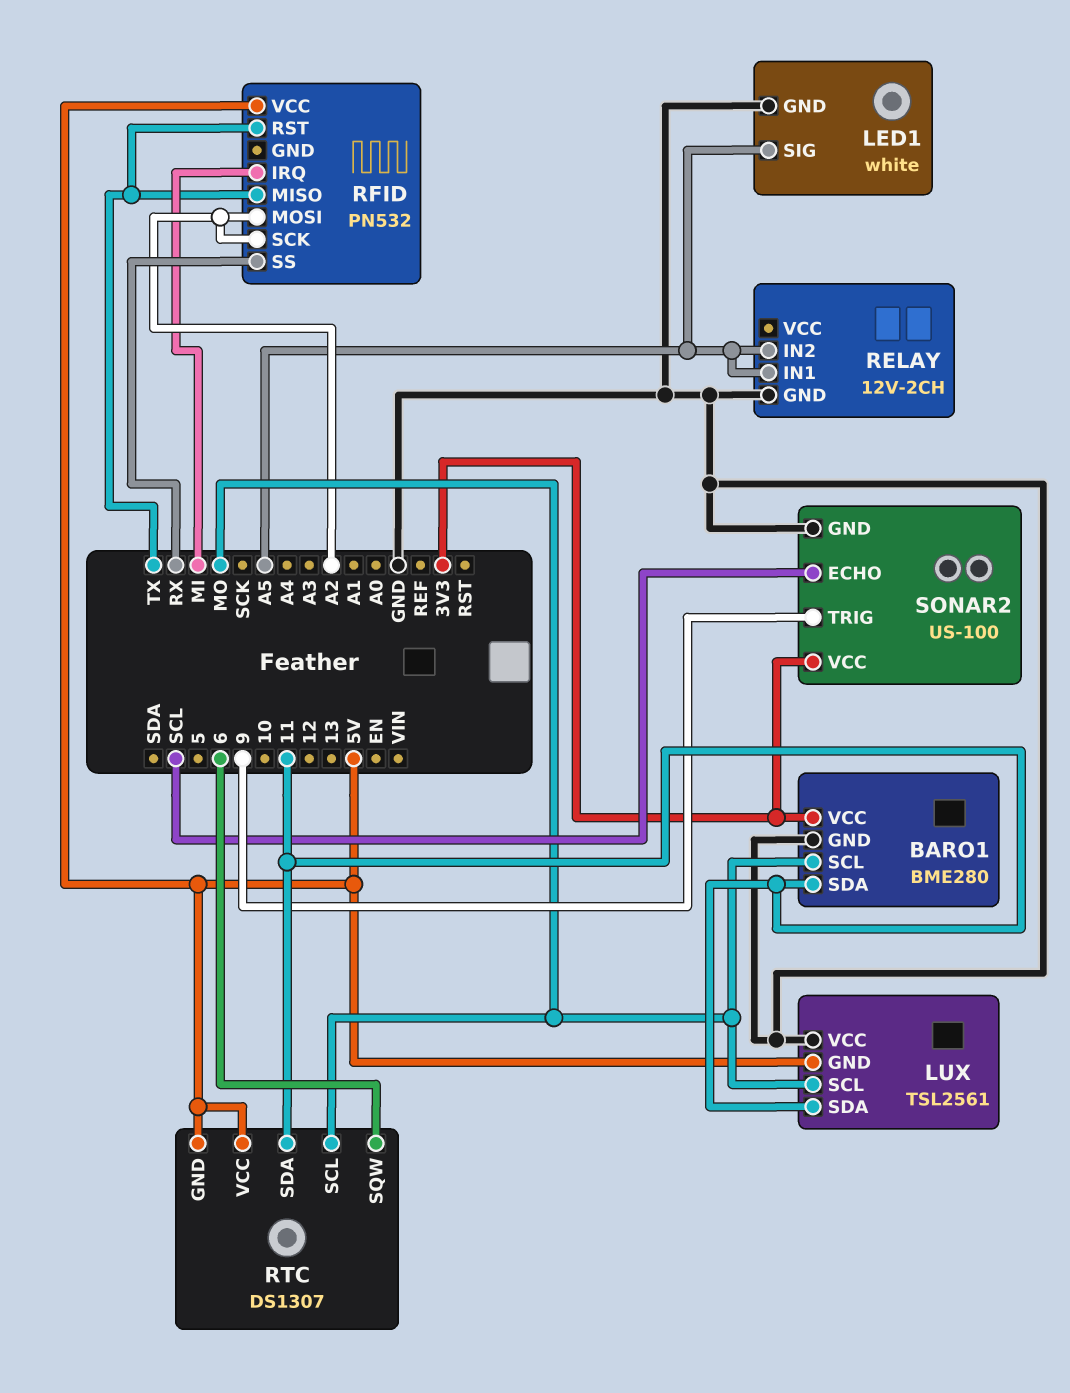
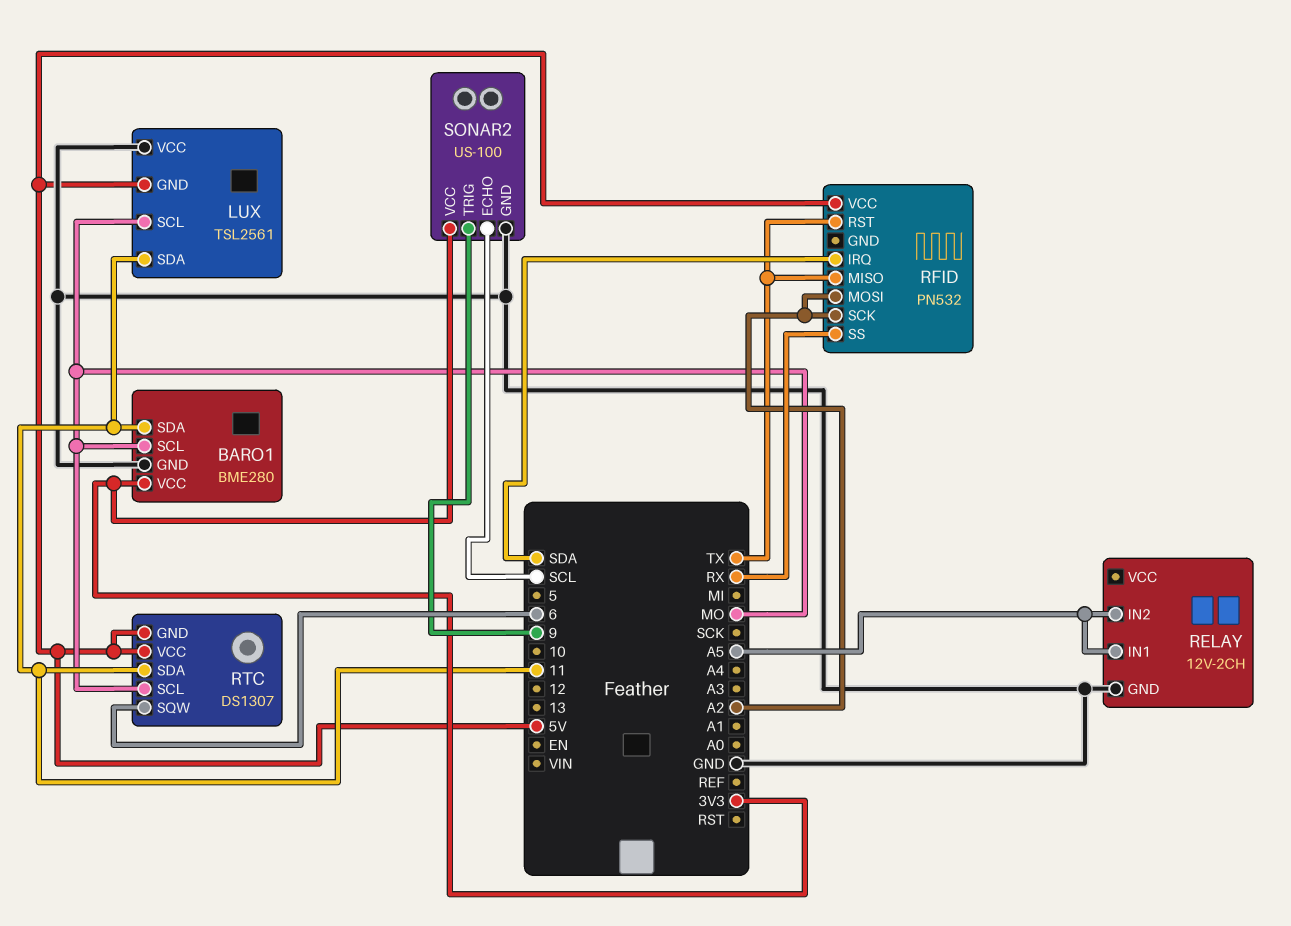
LED1: white -> none
LED1 pin GND: GND -> none
LED1 pin SIG: A5 -> none
RFID pin IRQ: MI -> SDA

